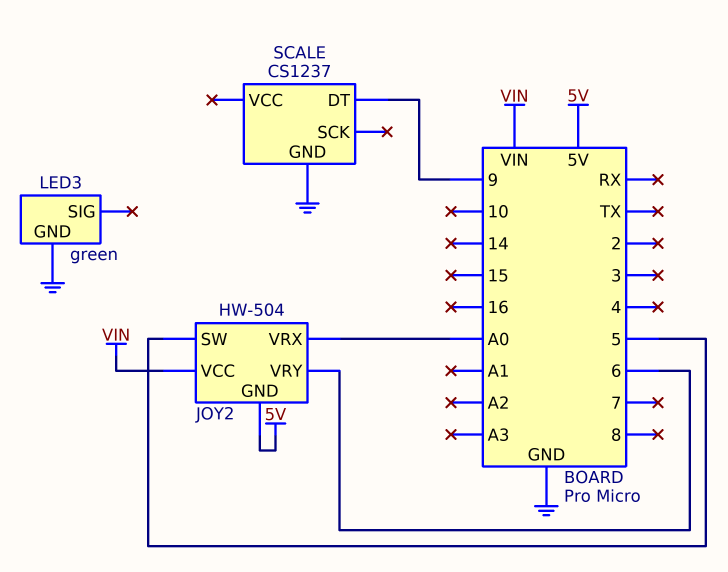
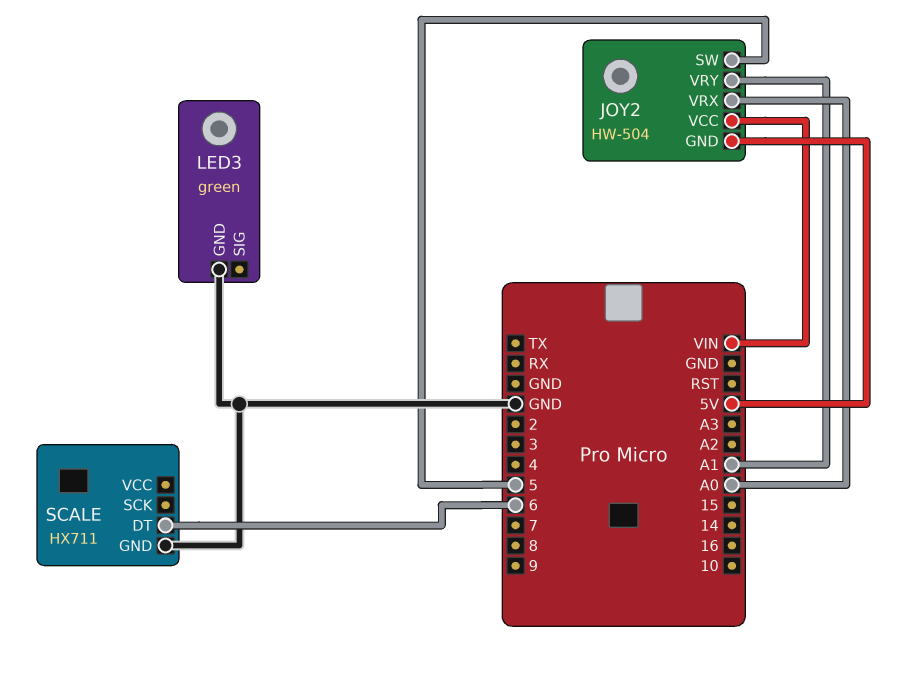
JOY2 pin VRY: 6 -> A1
SCALE: CS1237 -> HX711
SCALE pin DT: 9 -> 6

